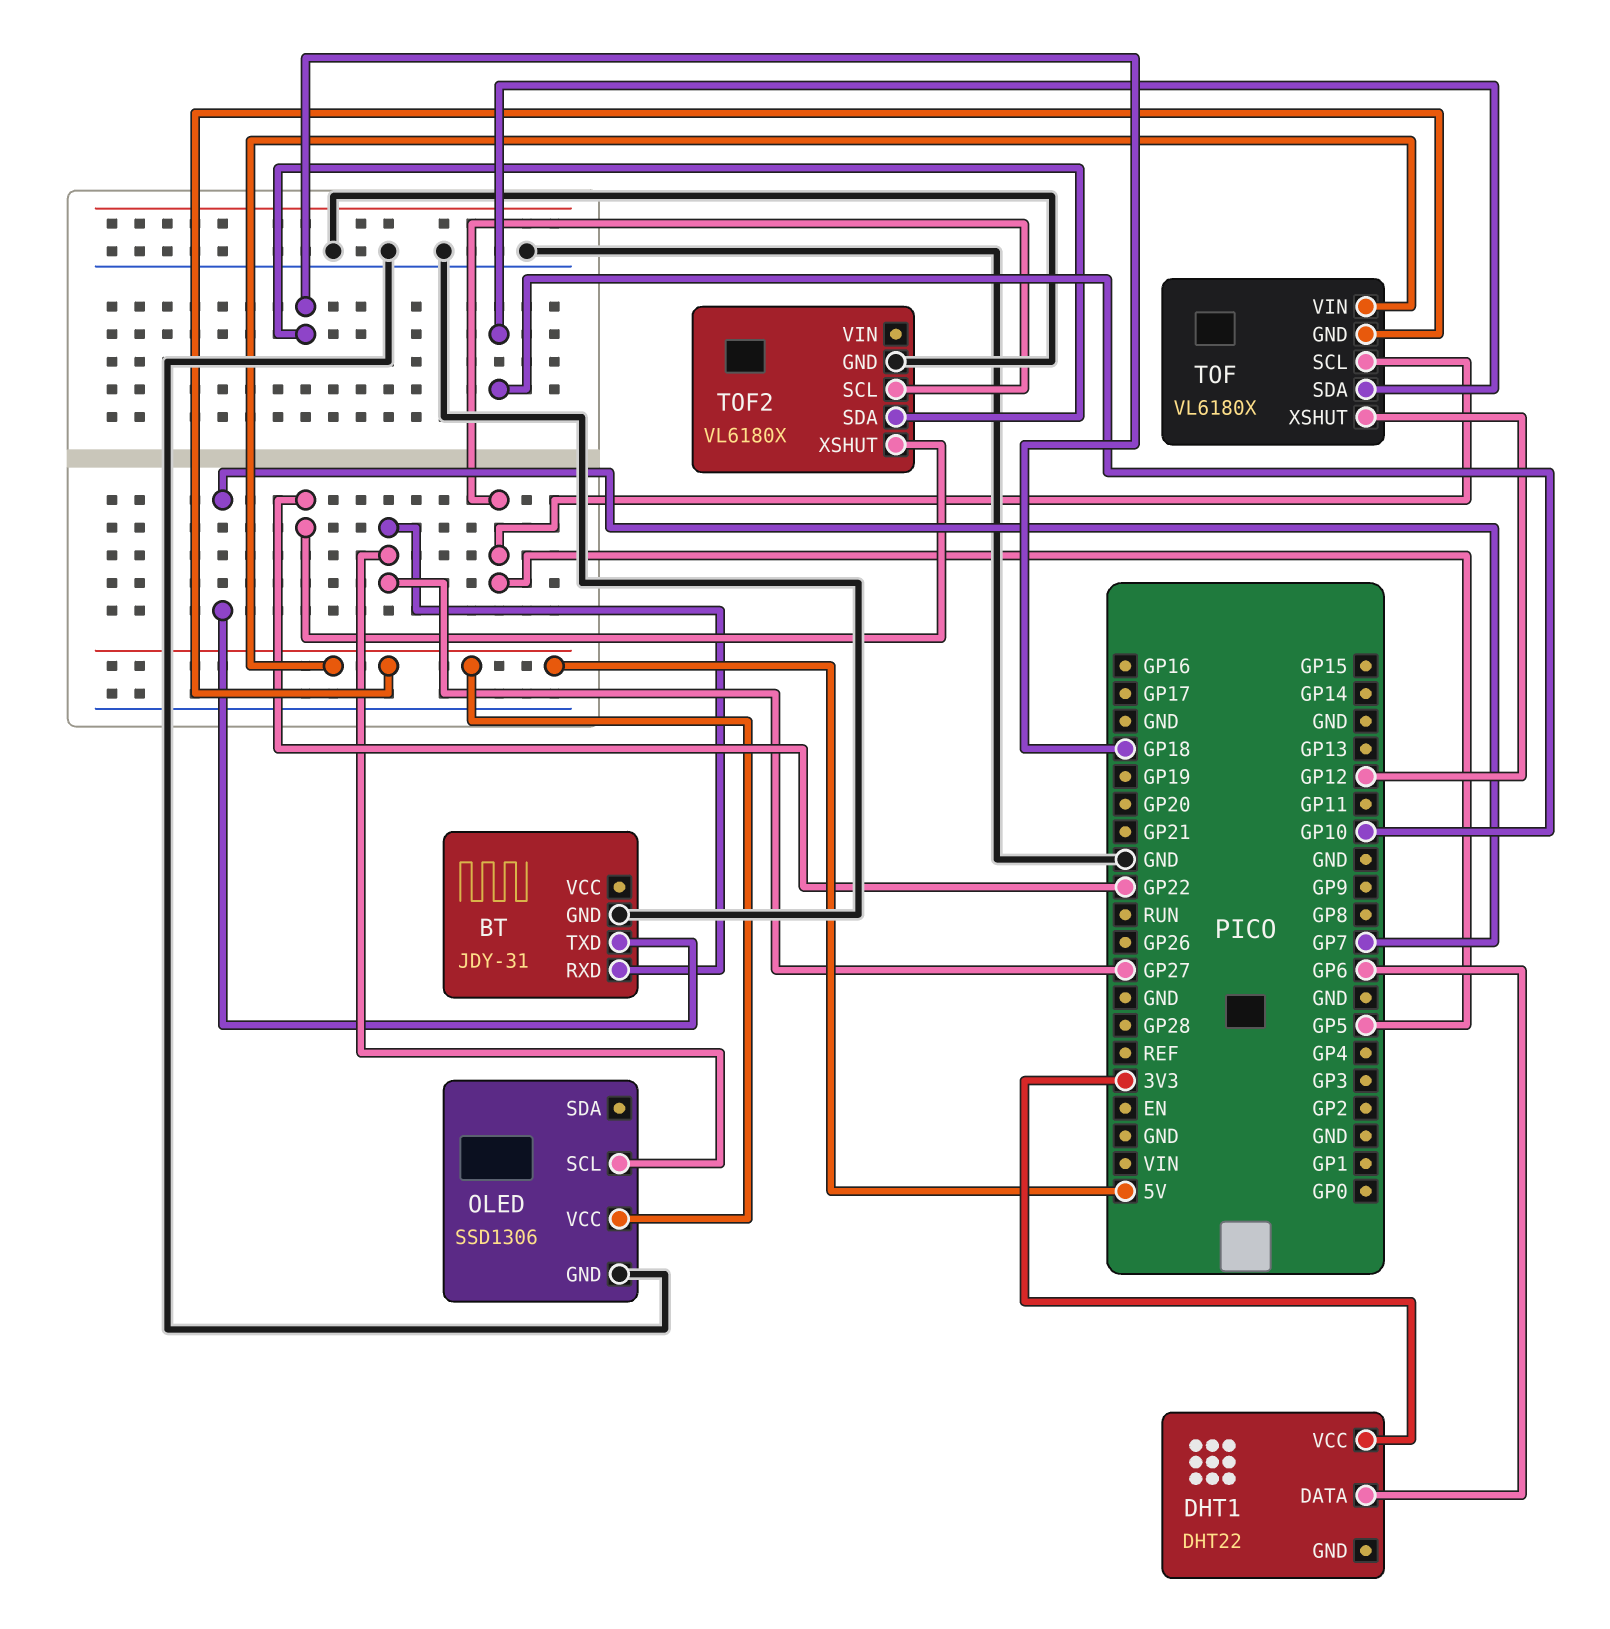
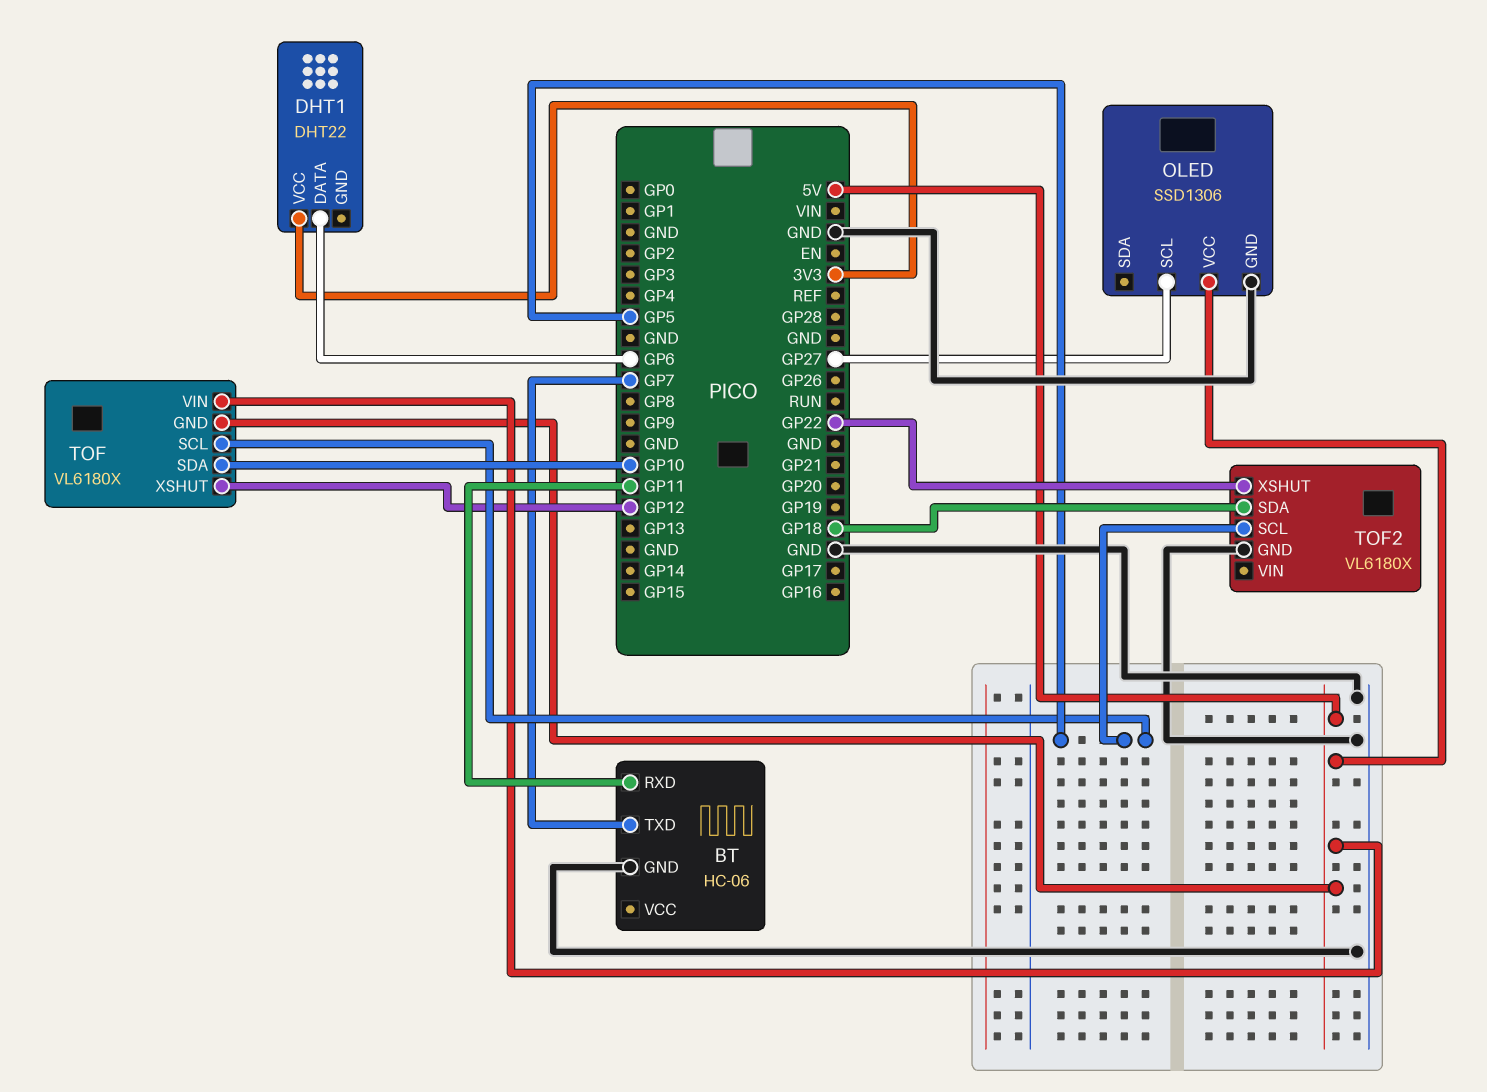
BT: JDY-31 -> HC-06
BT pin RXD: GP27 -> GP11

